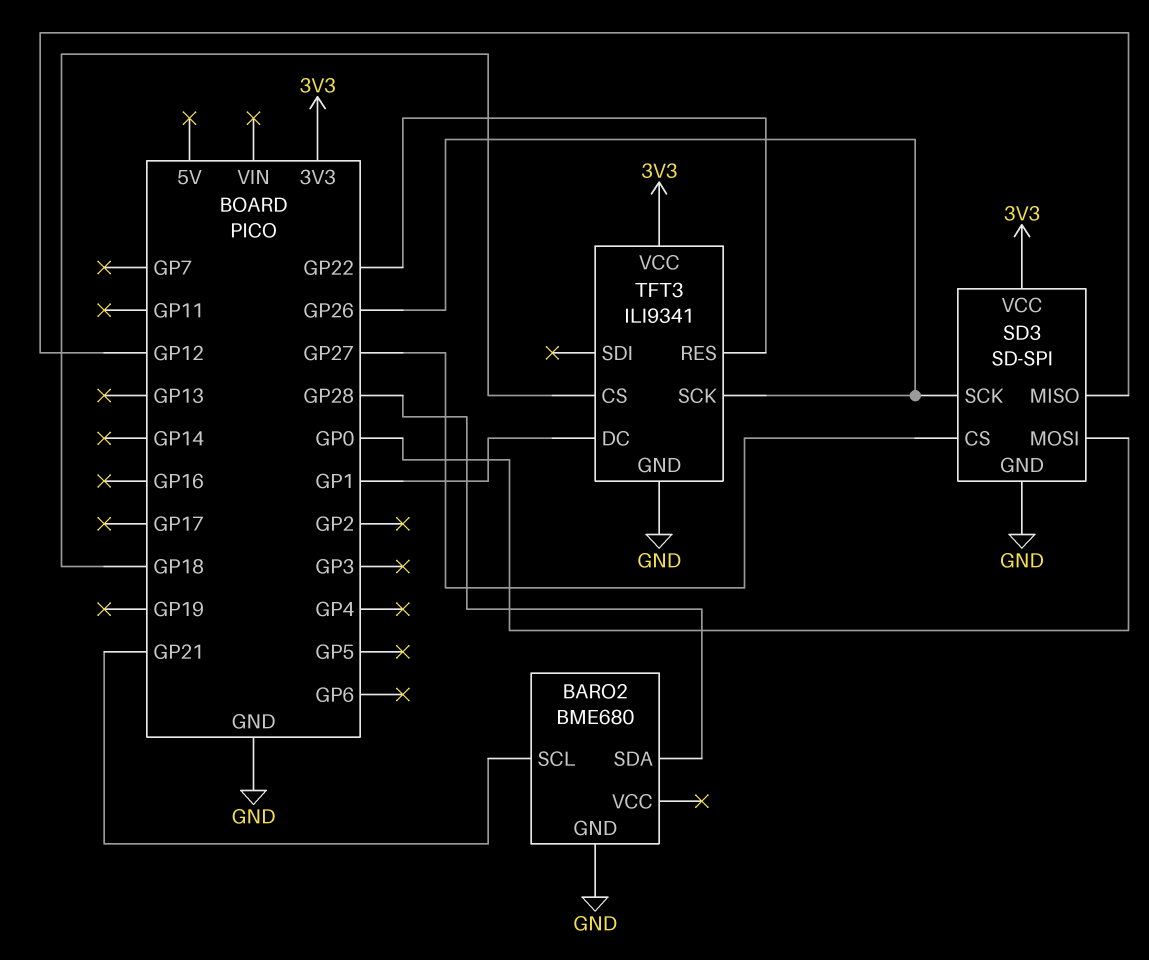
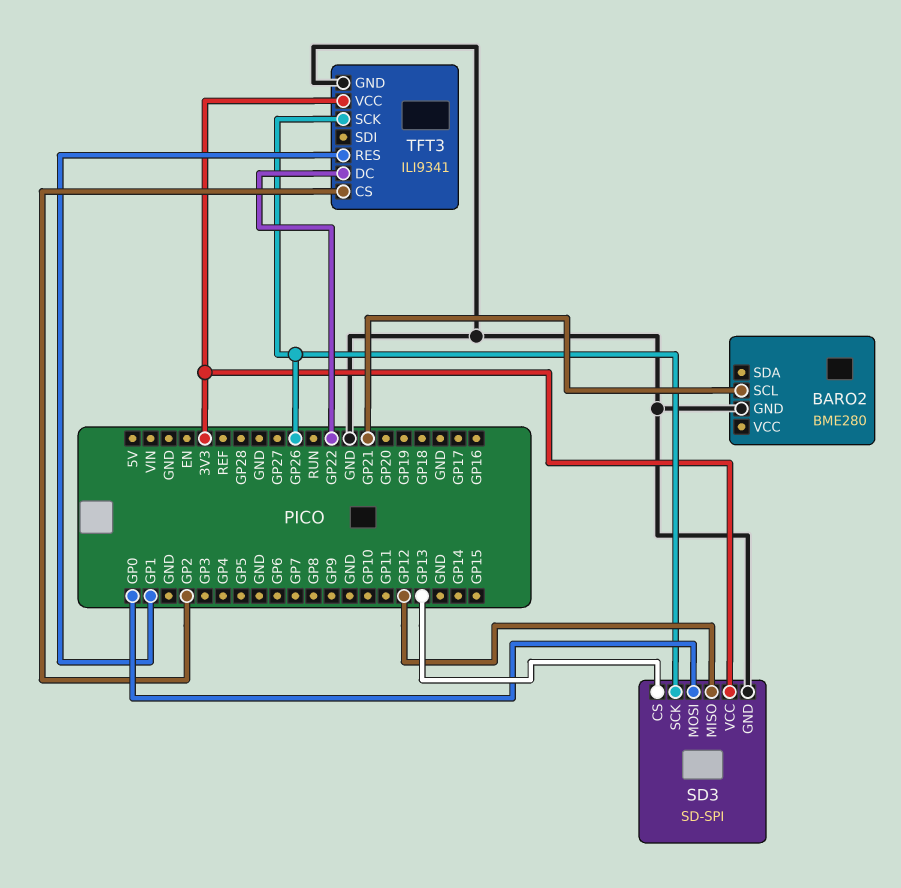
BARO2: BME680 -> BME280
BARO2 pin SDA: GP28 -> none
SD3 pin CS: GP27 -> GP13
TFT3 pin CS: GP18 -> GP2
TFT3 pin DC: GP1 -> GP22
TFT3 pin RES: GP22 -> GP1

